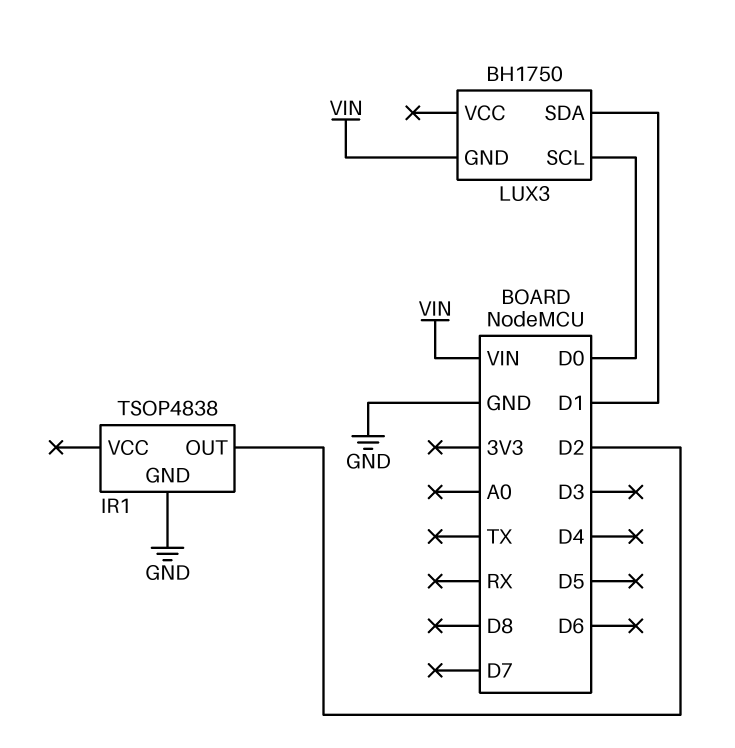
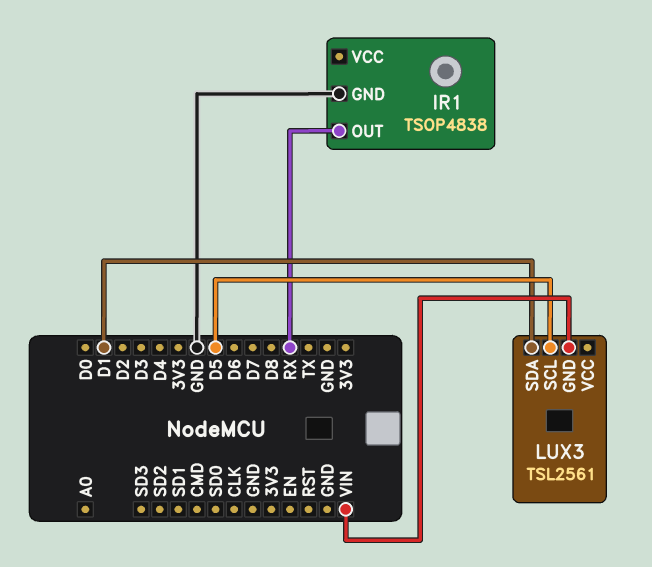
IR1 pin OUT: D2 -> RX
LUX3: BH1750 -> TSL2561
LUX3 pin SCL: D0 -> D5

